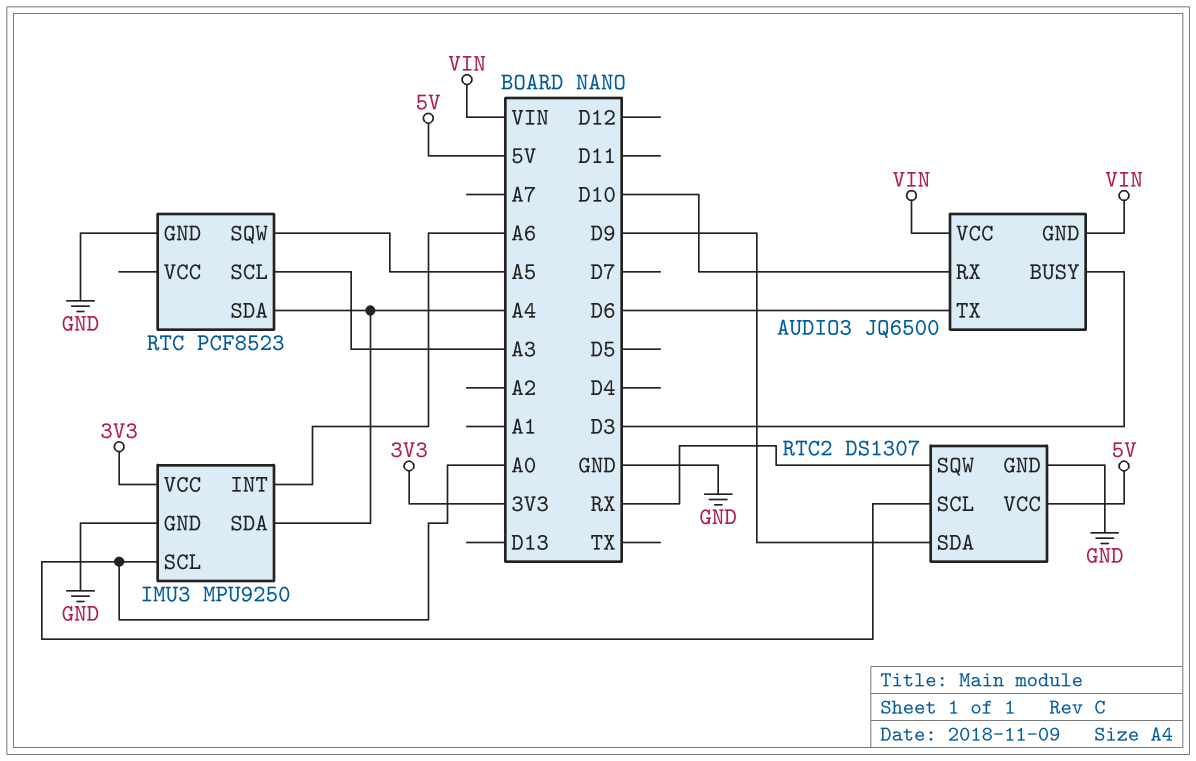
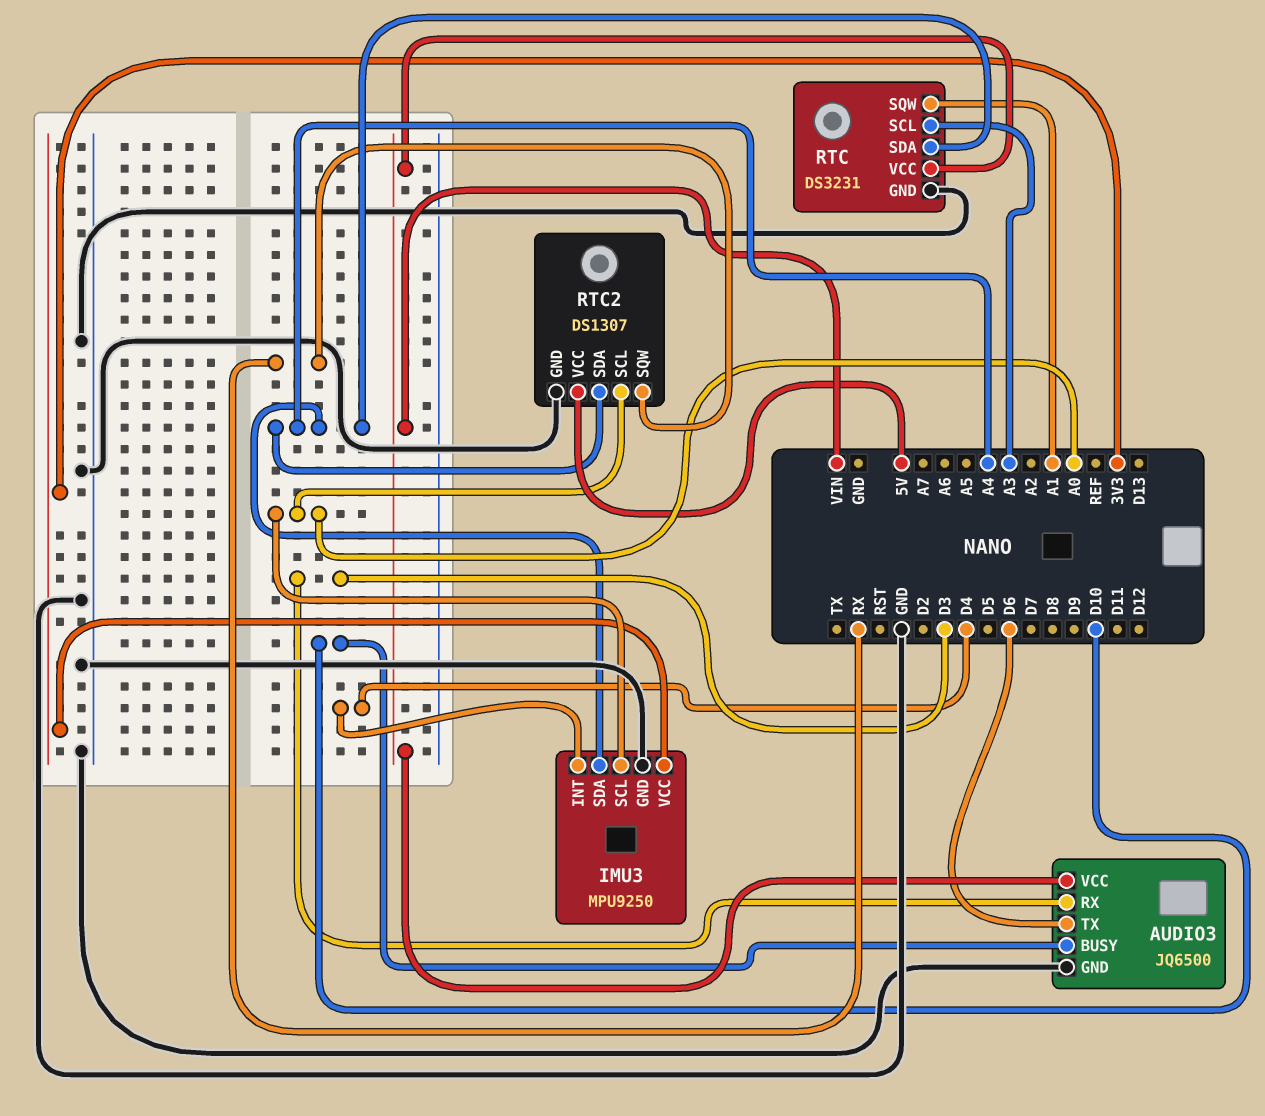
AUDIO3 pin BUSY: D3 -> D10
AUDIO3 pin GND: VIN -> GND
AUDIO3 pin RX: D10 -> D3
IMU3 pin INT: A6 -> D4
RTC: PCF8523 -> DS3231
RTC pin SQW: A5 -> A1
RTC pin VCC: none -> VIN
RTC2 pin SDA: D9 -> A4

